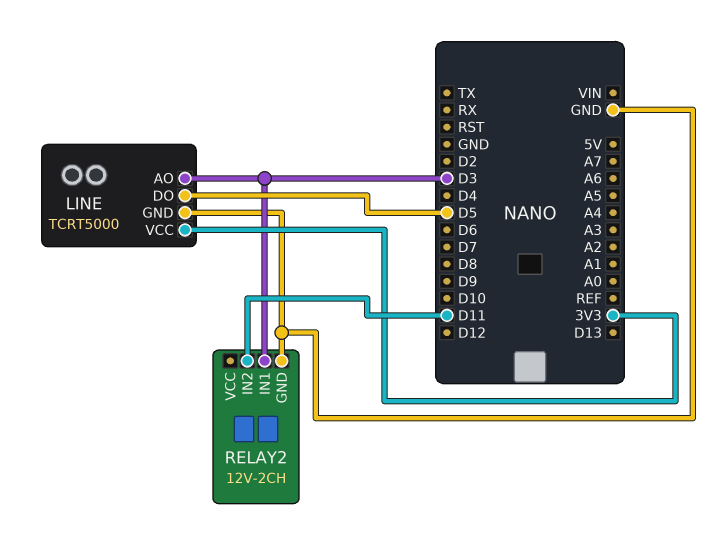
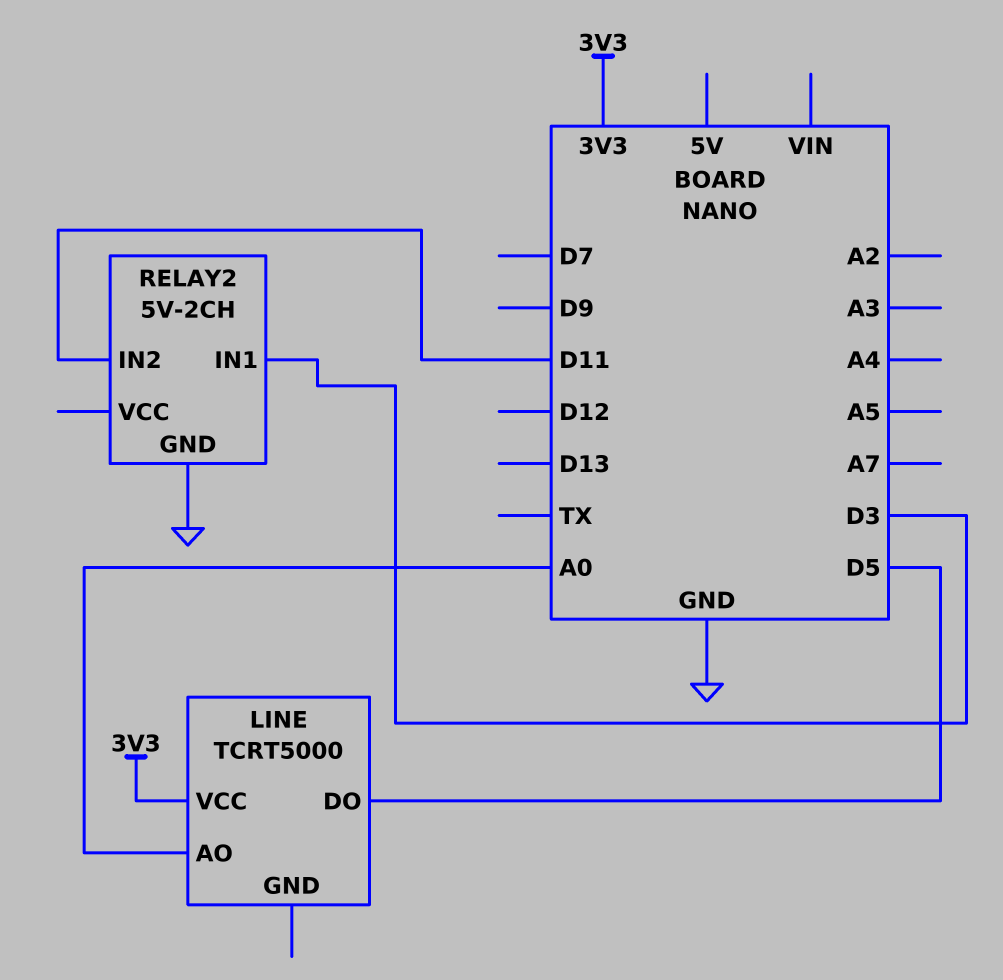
LINE pin AO: D3 -> A0
LINE pin GND: GND -> none
RELAY2: 12V-2CH -> 5V-2CH

